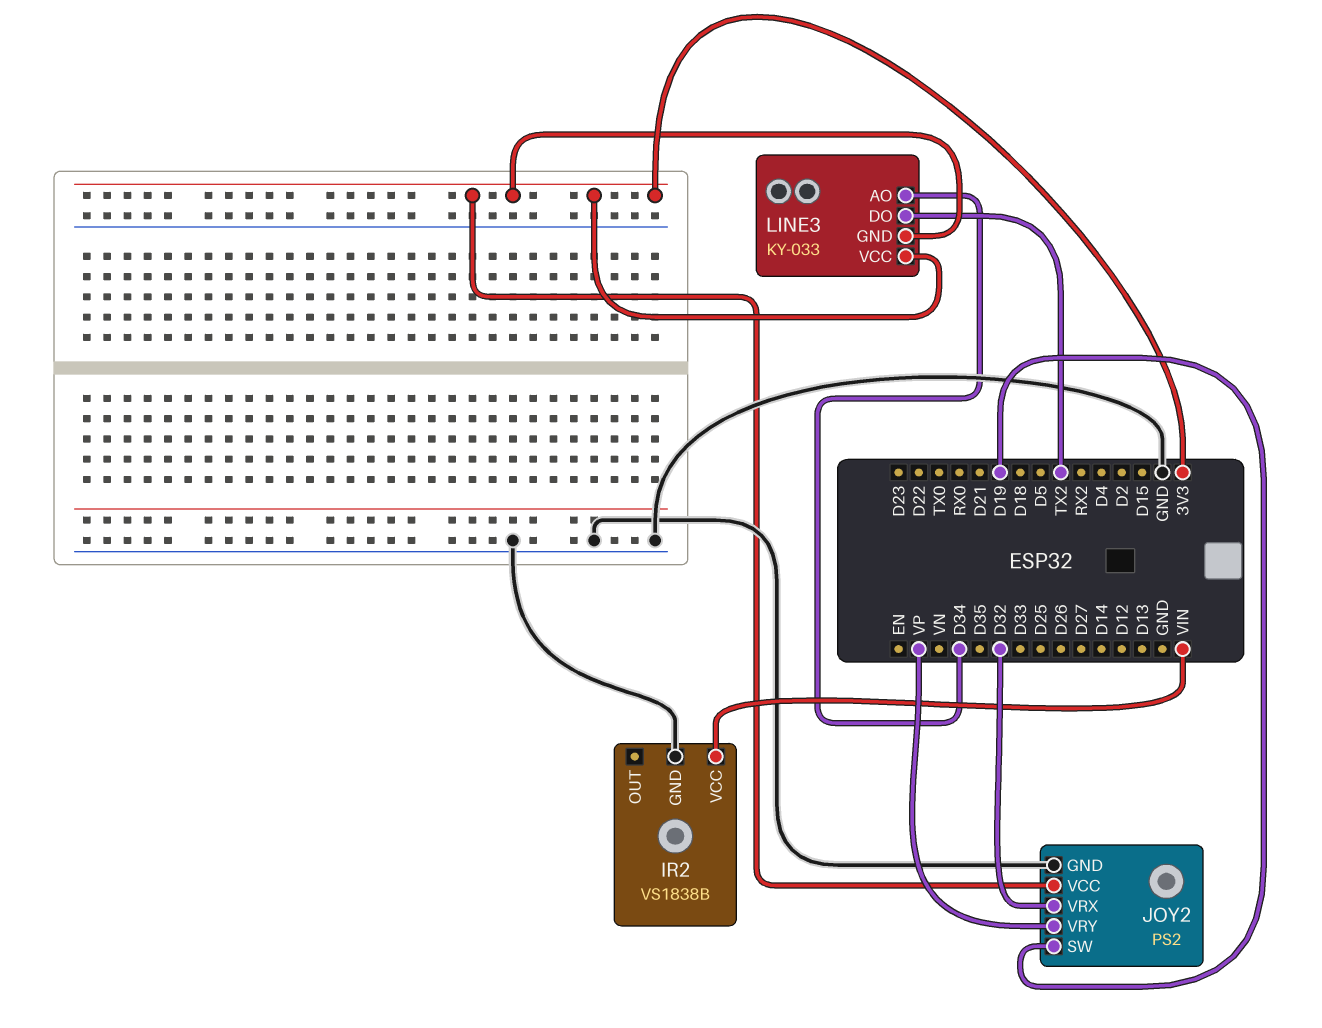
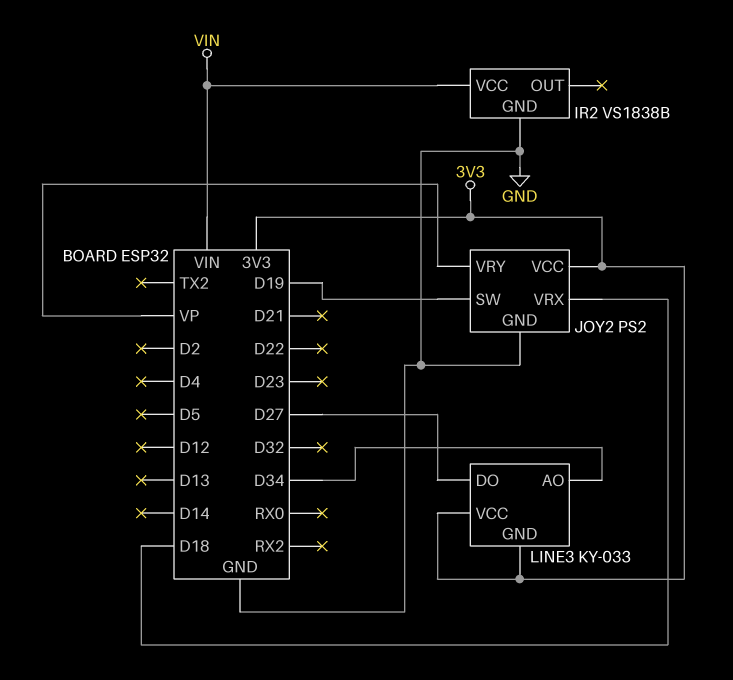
JOY2 pin VRX: D32 -> D18
LINE3 pin DO: TX2 -> D27

